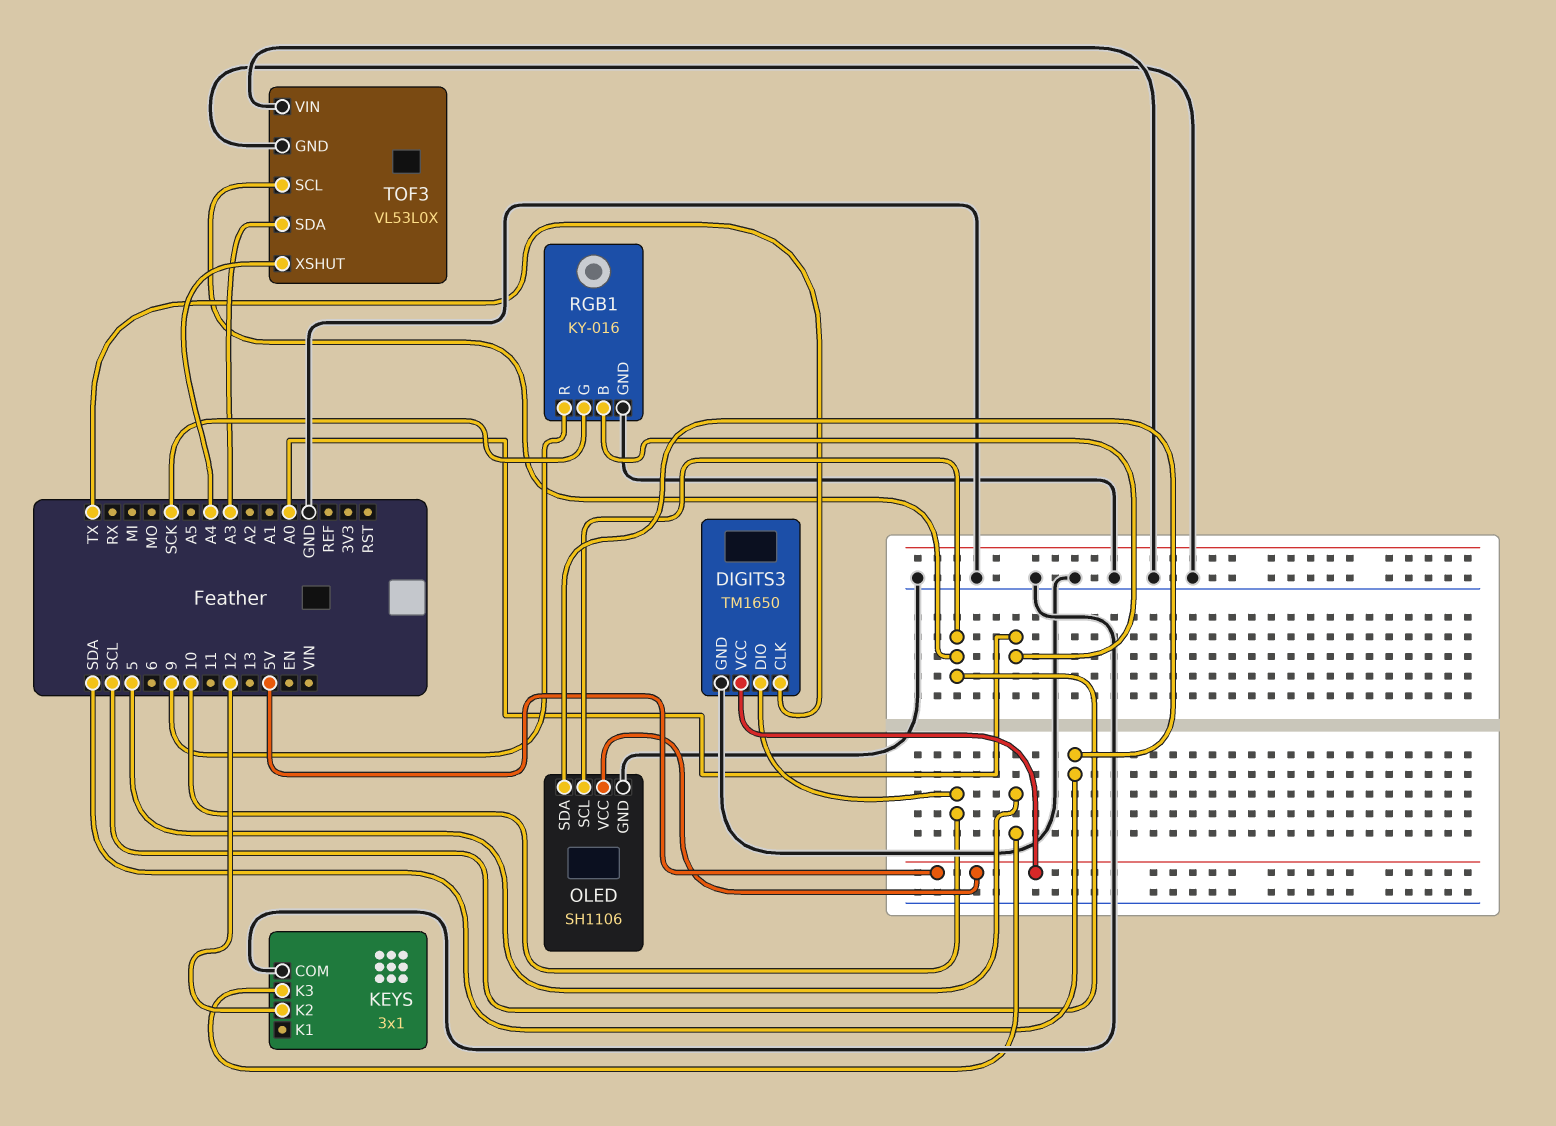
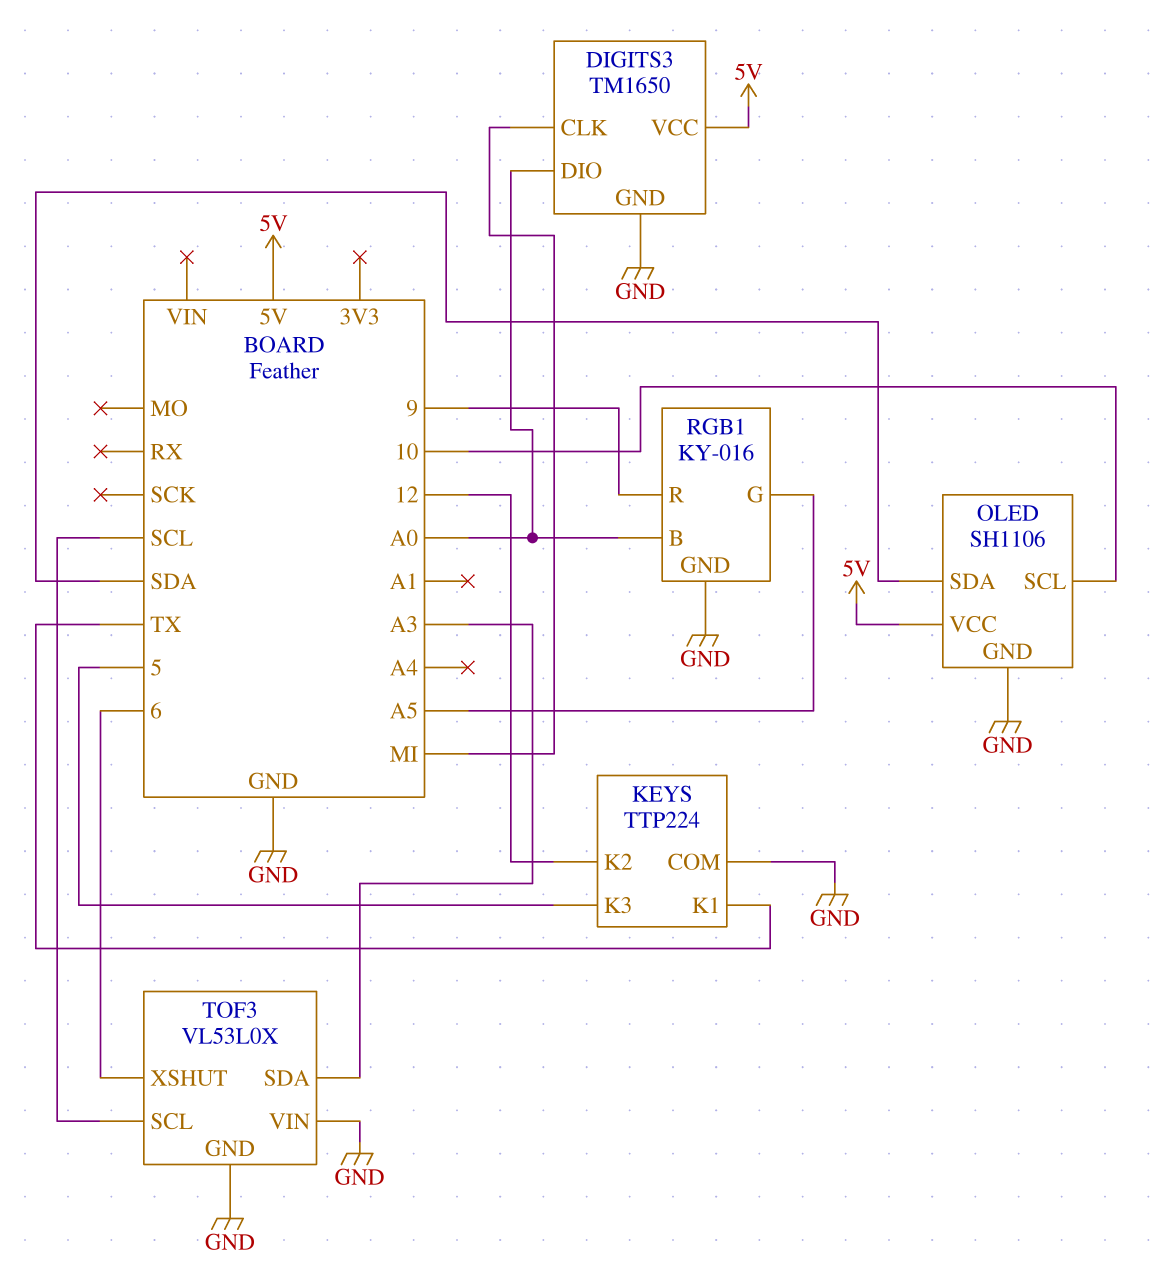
DIGITS3 pin CLK: TX -> MI
DIGITS3 pin DIO: 10 -> A0
KEYS: 3x1 -> TTP224
KEYS pin K1: none -> TX
OLED pin SCL: SCL -> 10
RGB1 pin G: SCK -> A5
TOF3 pin XSHUT: A4 -> 6

